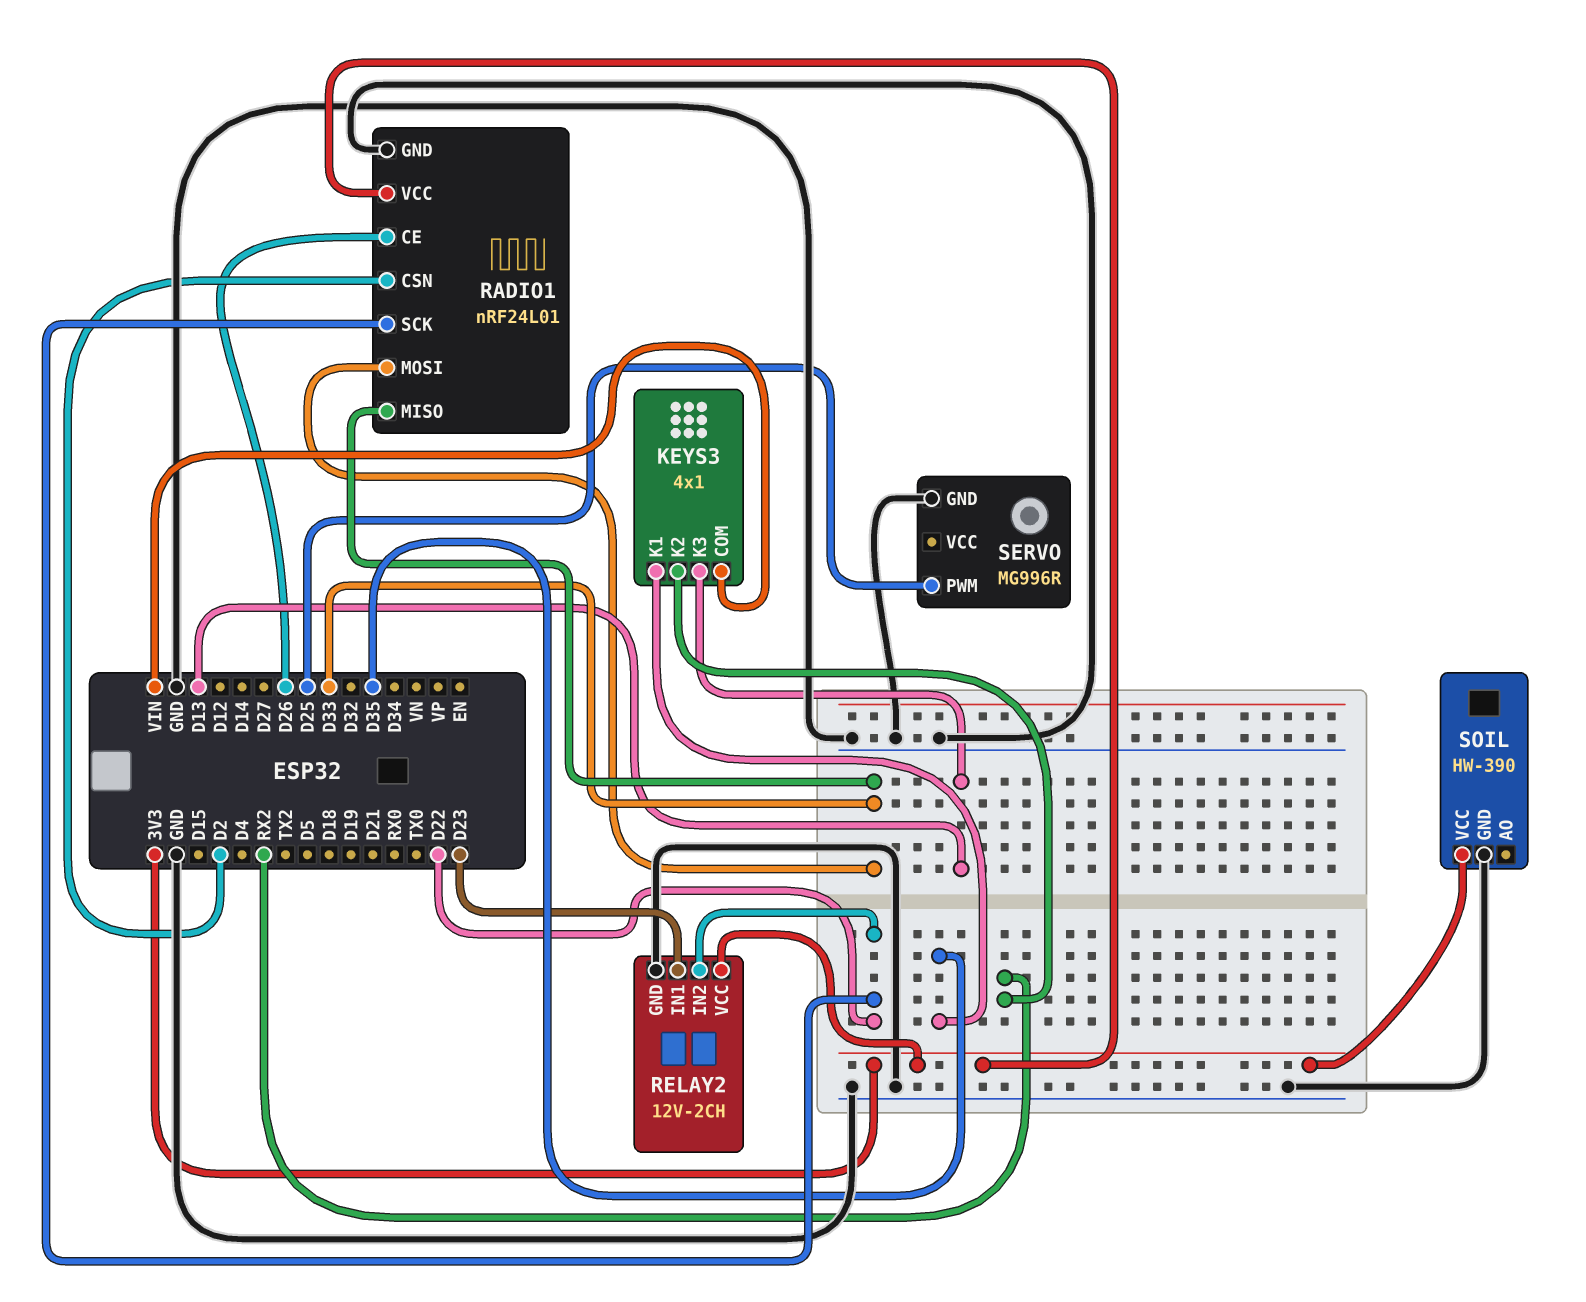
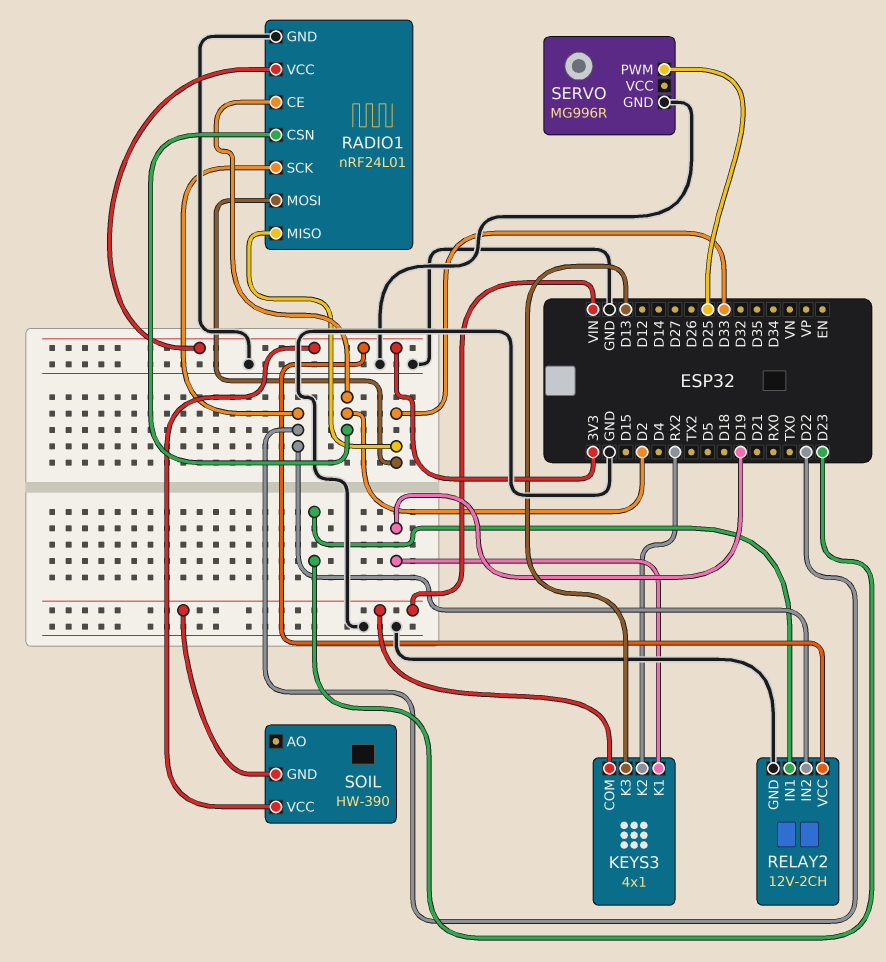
KEYS3 pin K1: D35 -> D19
RADIO1 pin CE: D26 -> D2
SOIL pin GND: GND -> VIN

